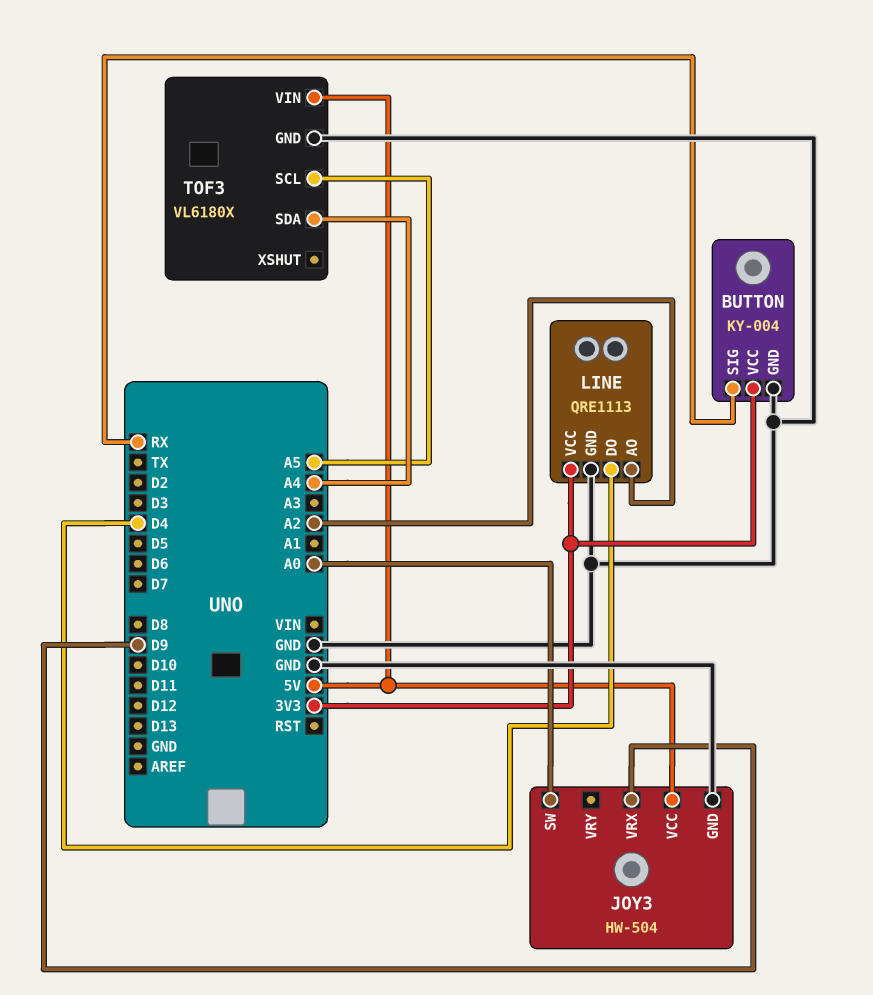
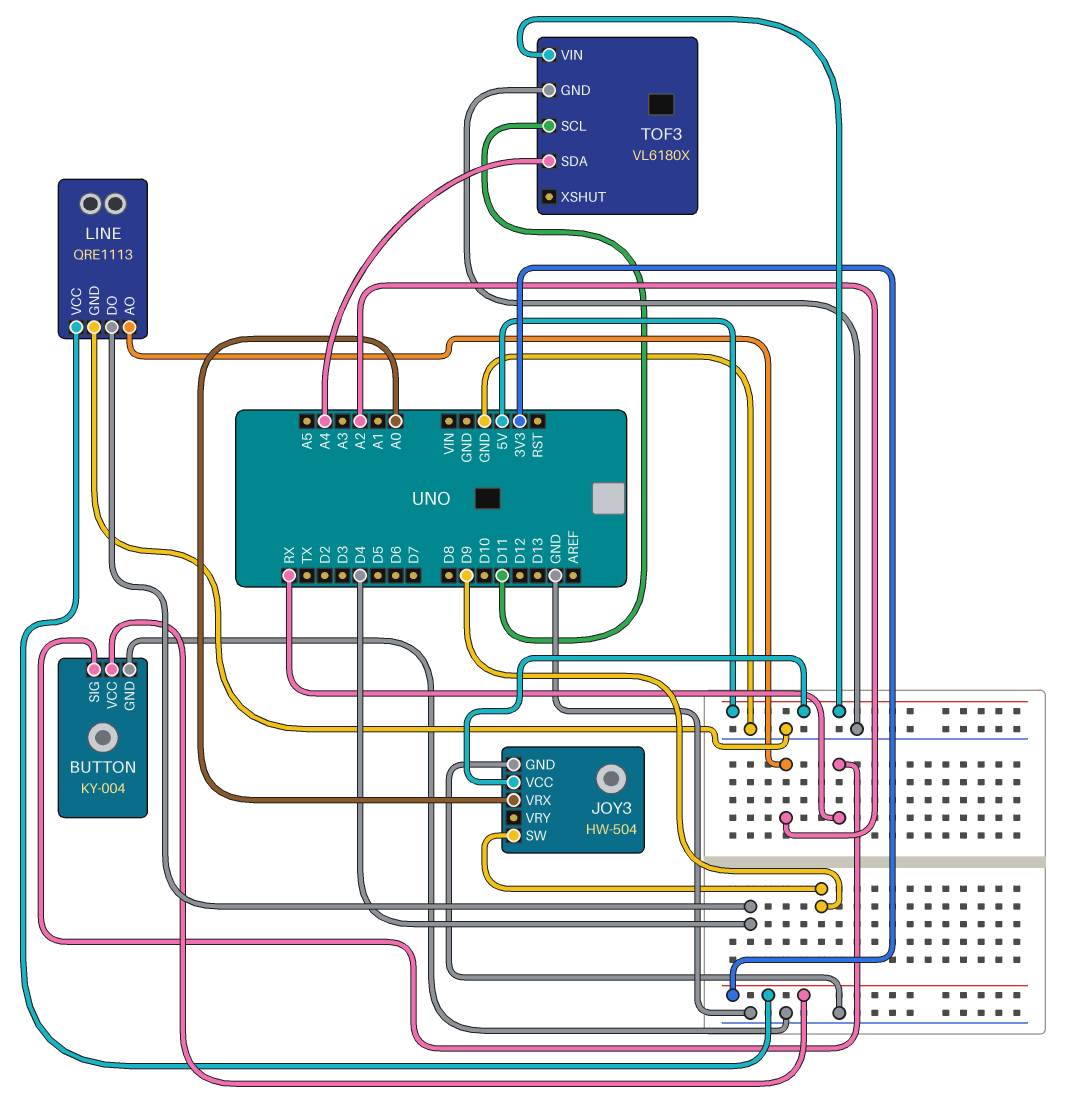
JOY3 pin SW: A0 -> D9
JOY3 pin VRX: D9 -> A0
TOF3 pin SCL: A5 -> D11

